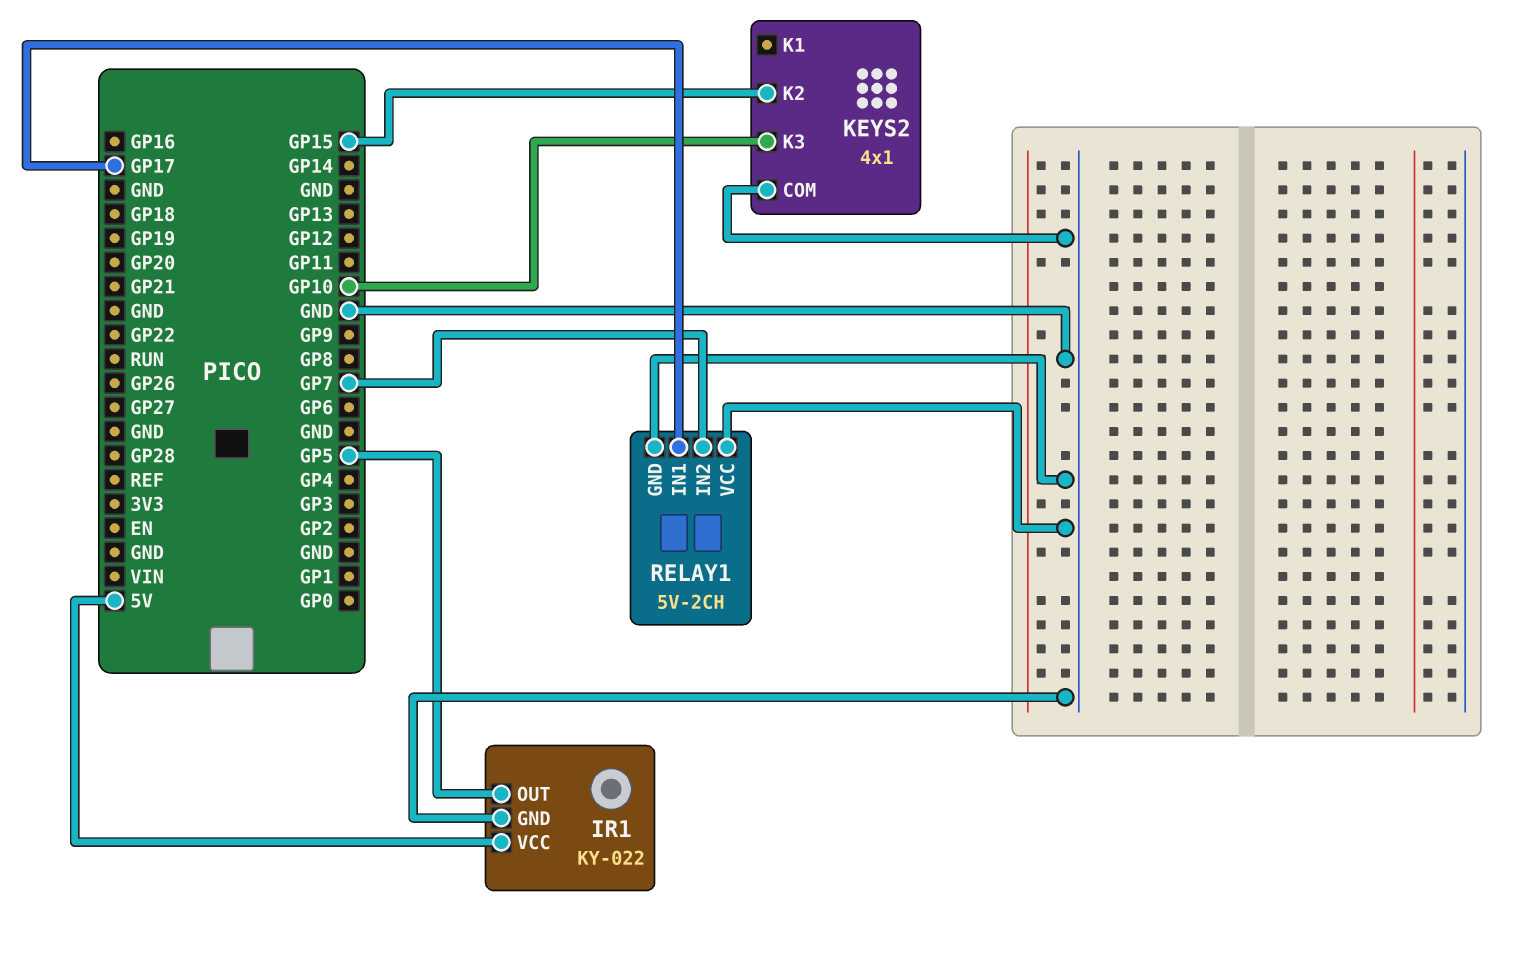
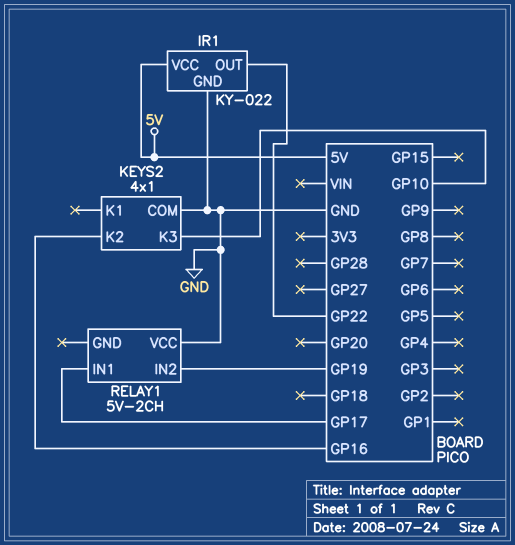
IR1 pin OUT: GP5 -> GP22
KEYS2 pin K2: GP15 -> GP16
RELAY1 pin GND: GND -> none
RELAY1 pin IN2: GP7 -> GP19

